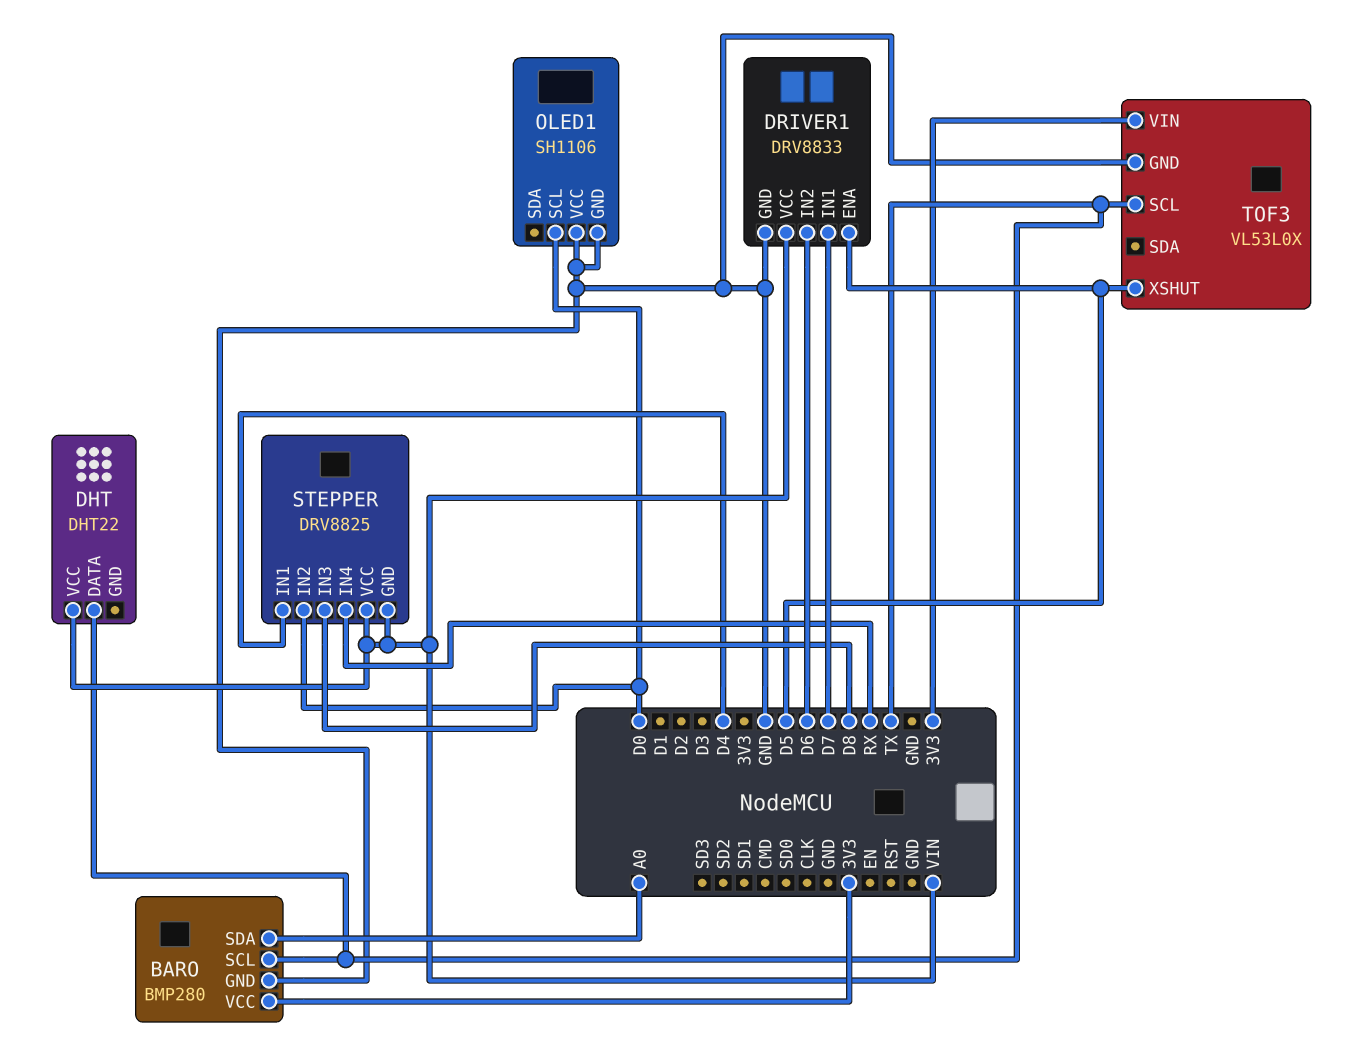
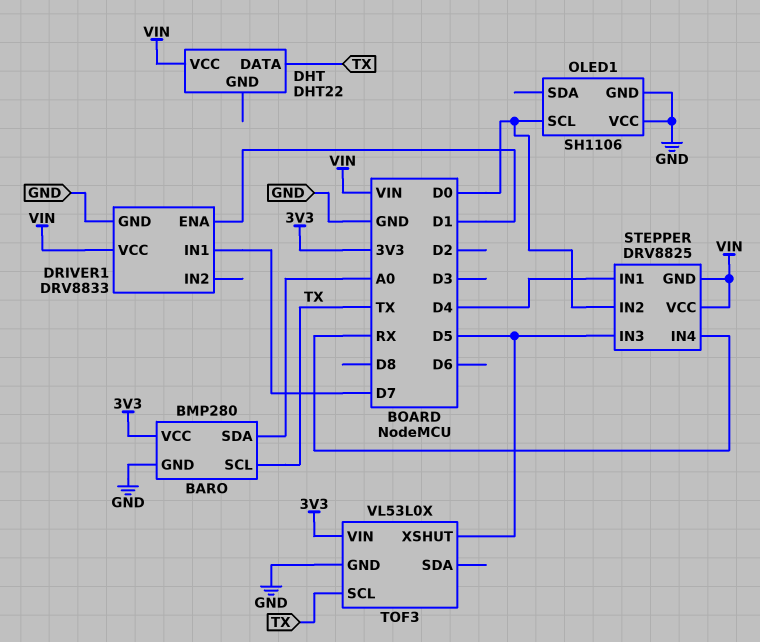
DRIVER1 pin ENA: D5 -> D1
DRIVER1 pin IN2: D6 -> none
STEPPER pin IN3: D8 -> D5

